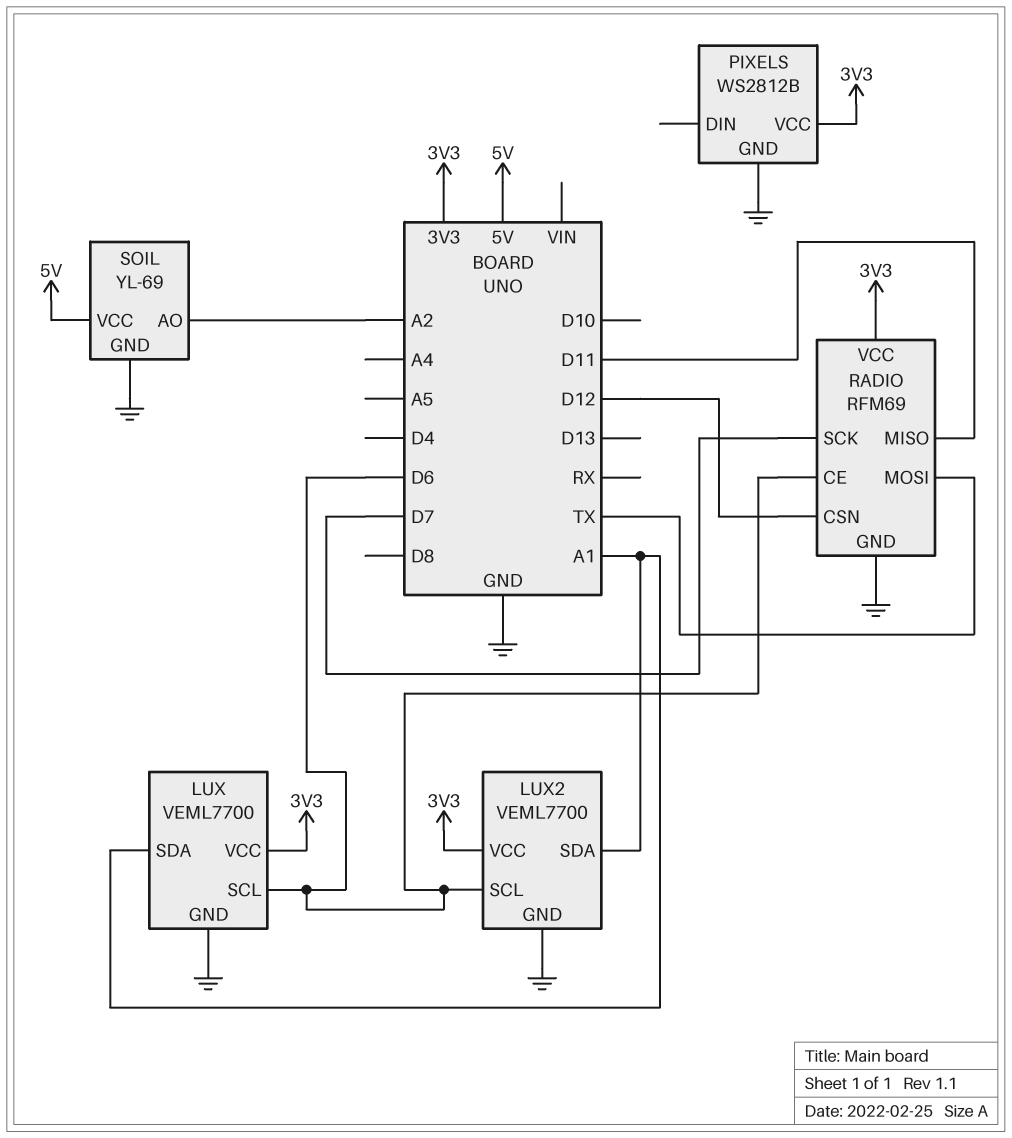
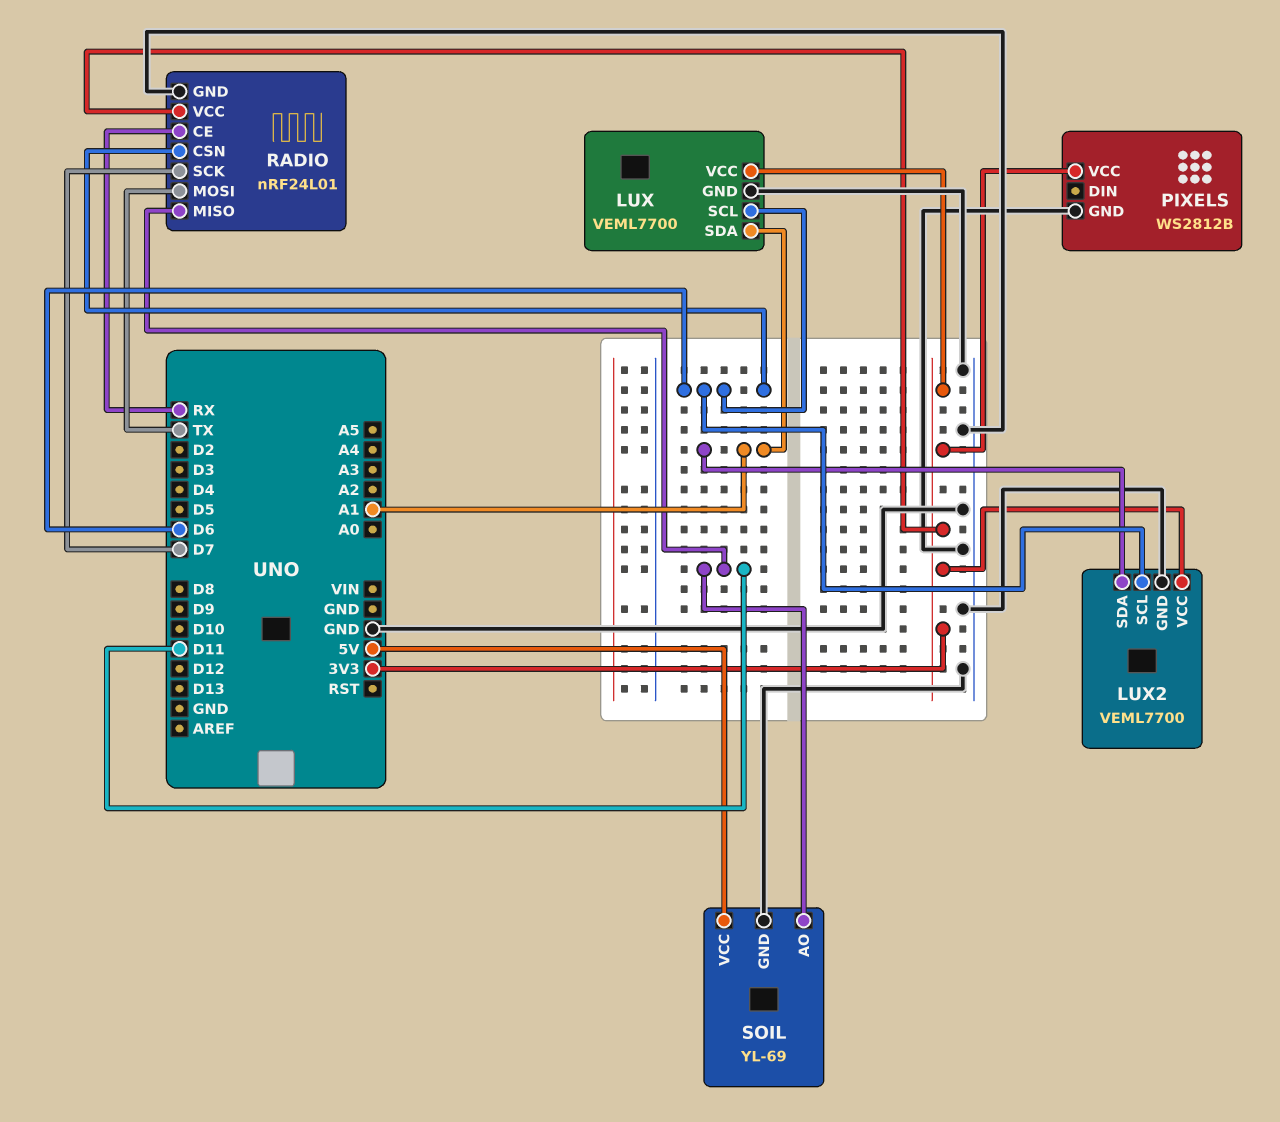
RADIO: RFM69 -> nRF24L01
RADIO pin CE: D6 -> RX
RADIO pin CSN: D12 -> D6
SOIL pin AO: A2 -> D11

